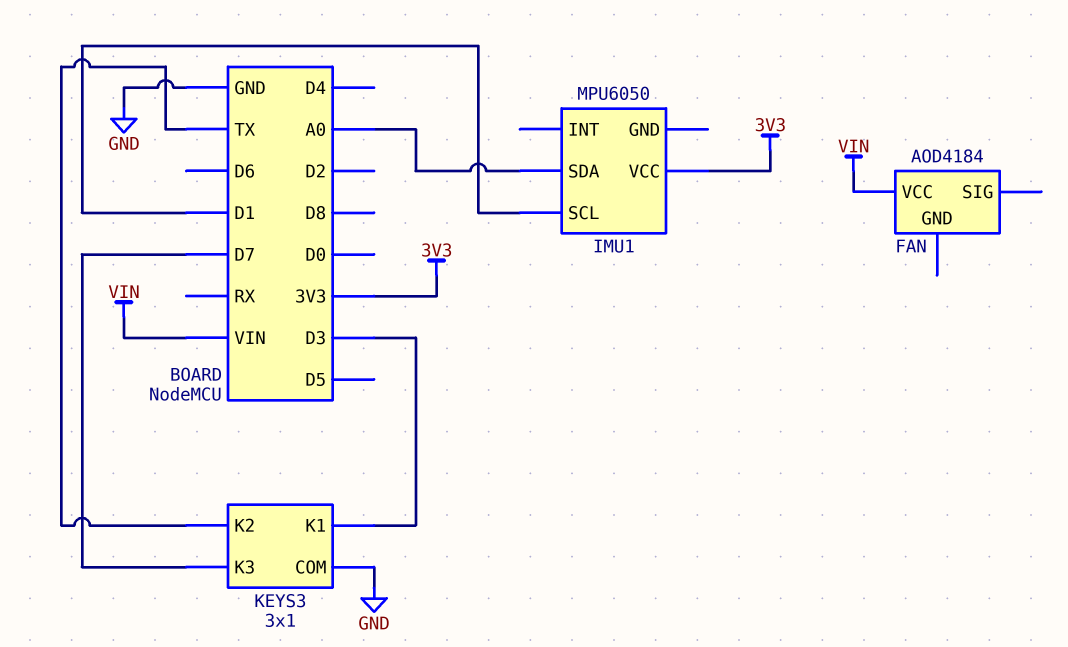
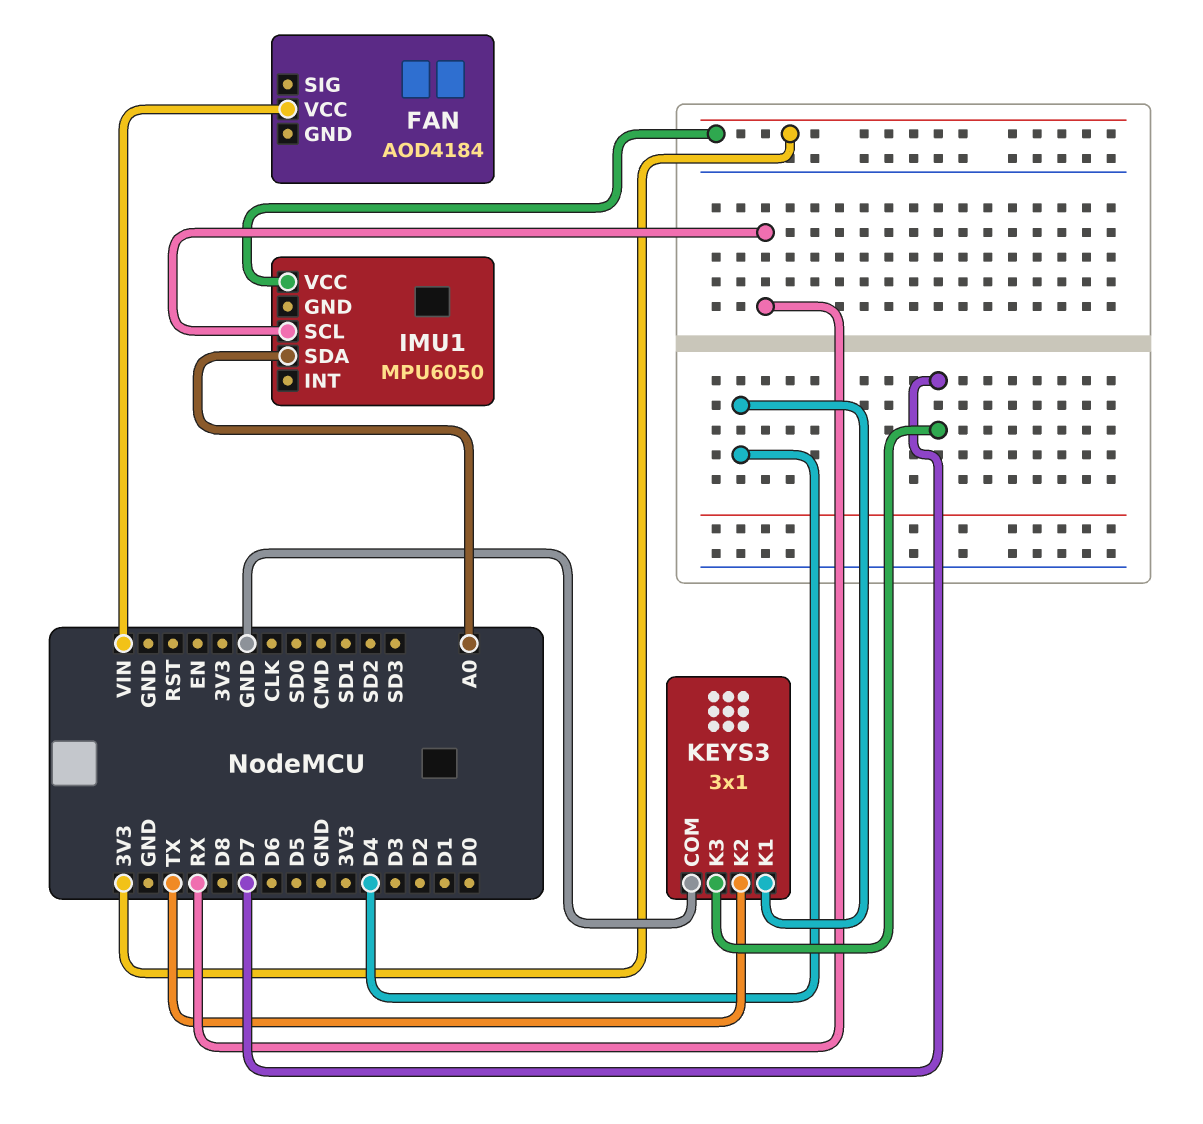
IMU1 pin SCL: D1 -> RX
KEYS3 pin K1: D3 -> D4

